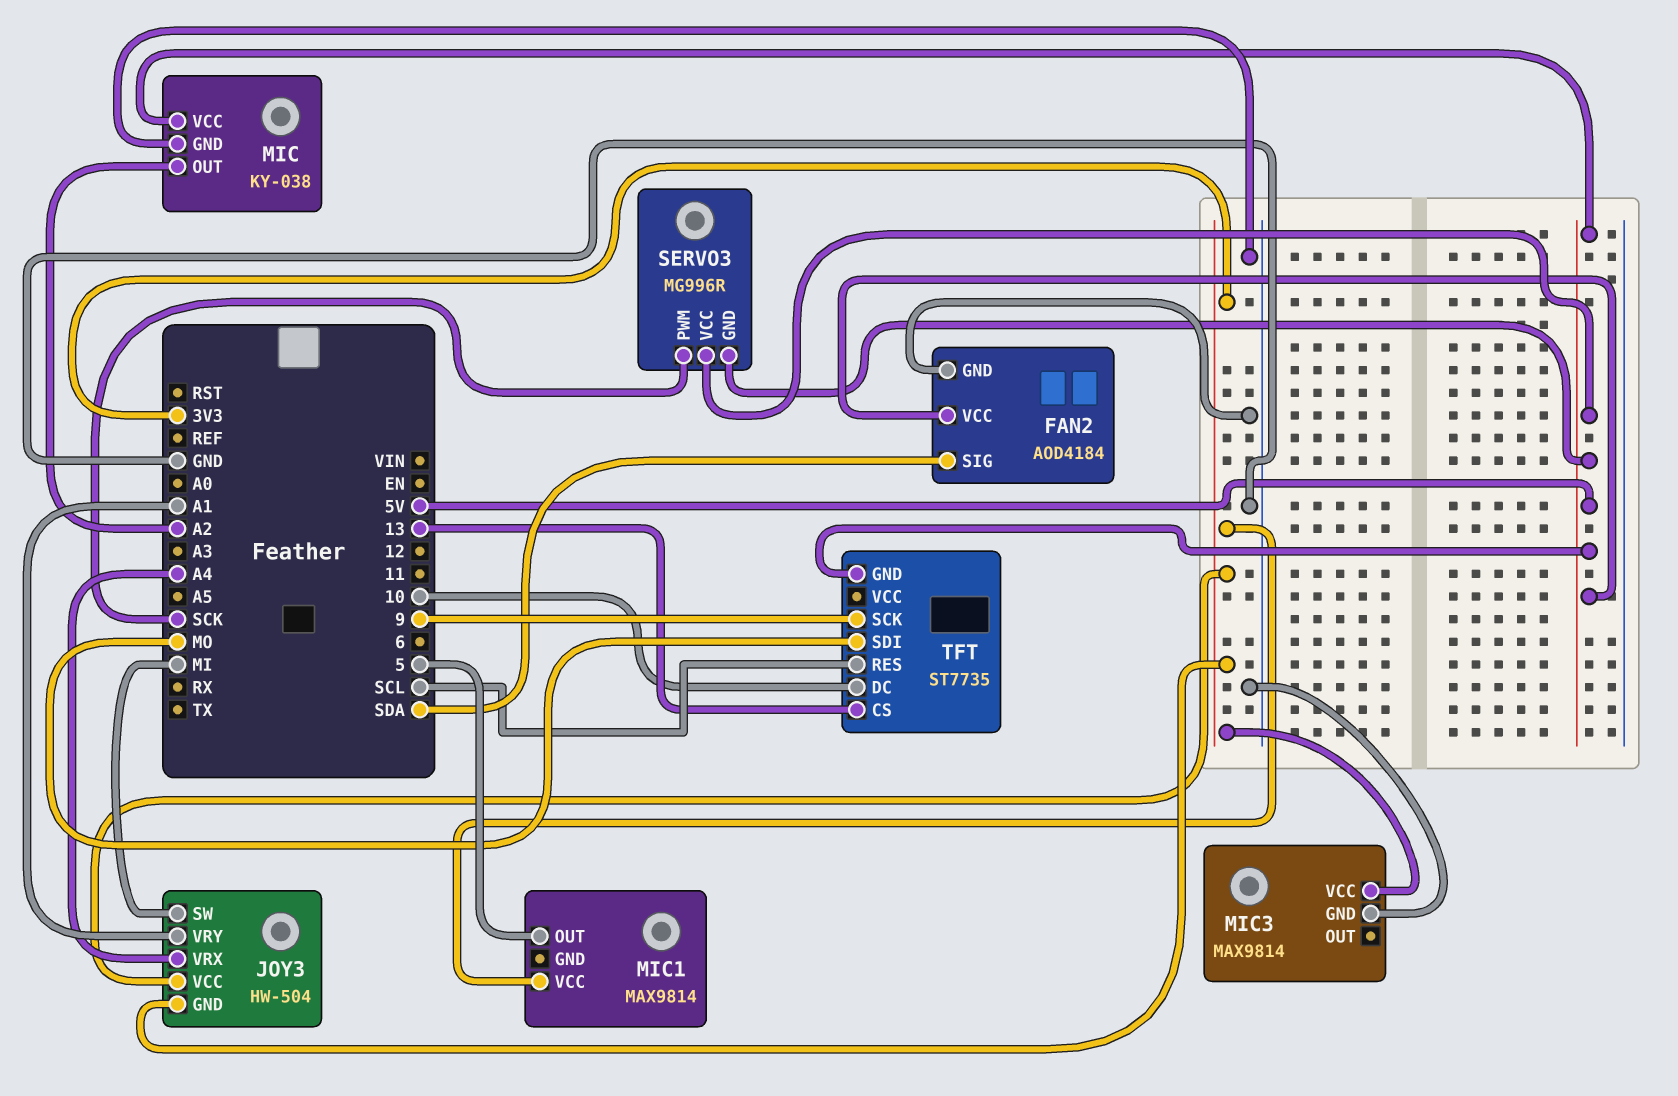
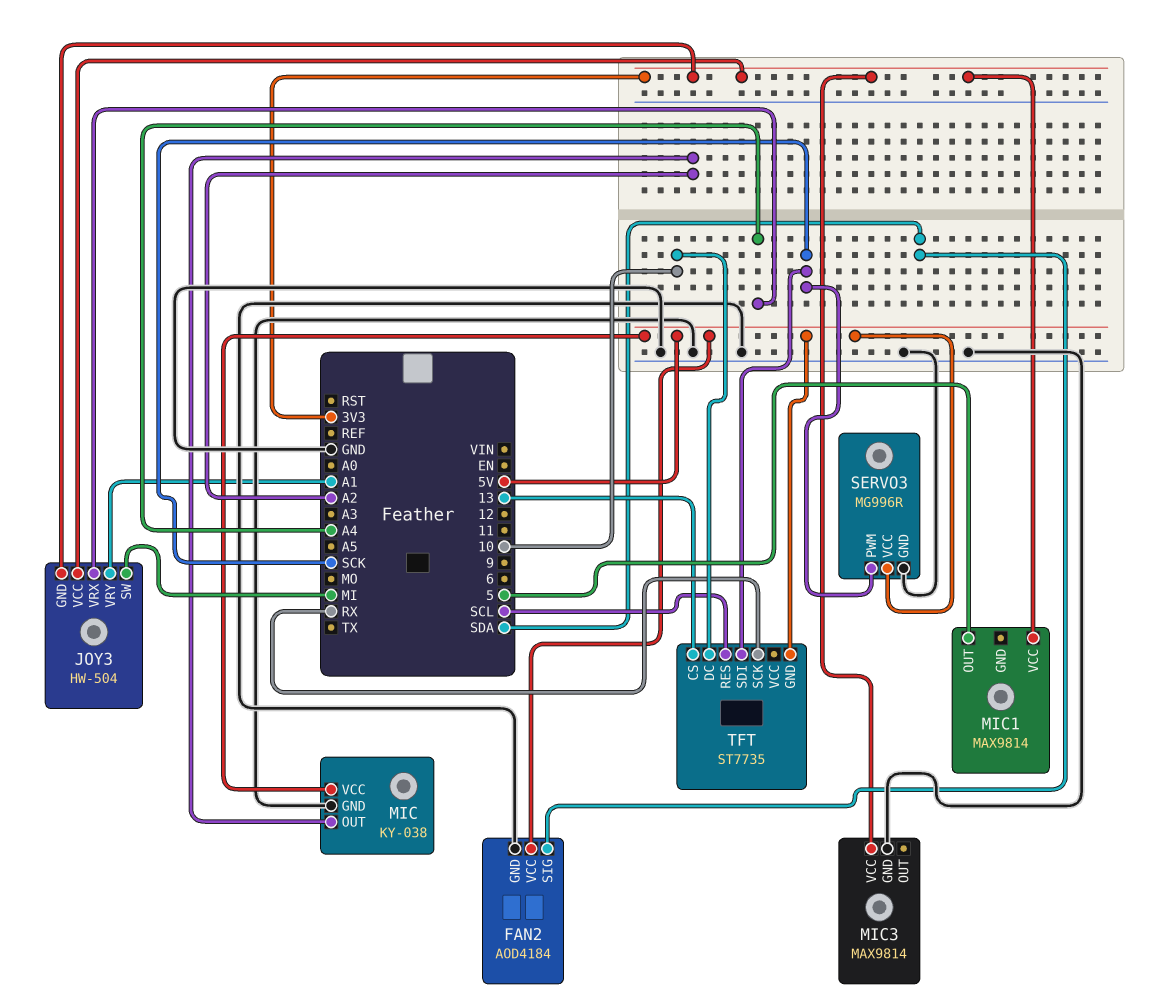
SERVO3 pin GND: 5V -> GND
TFT pin SCK: 9 -> RX
TFT pin SDI: MO -> SCK

